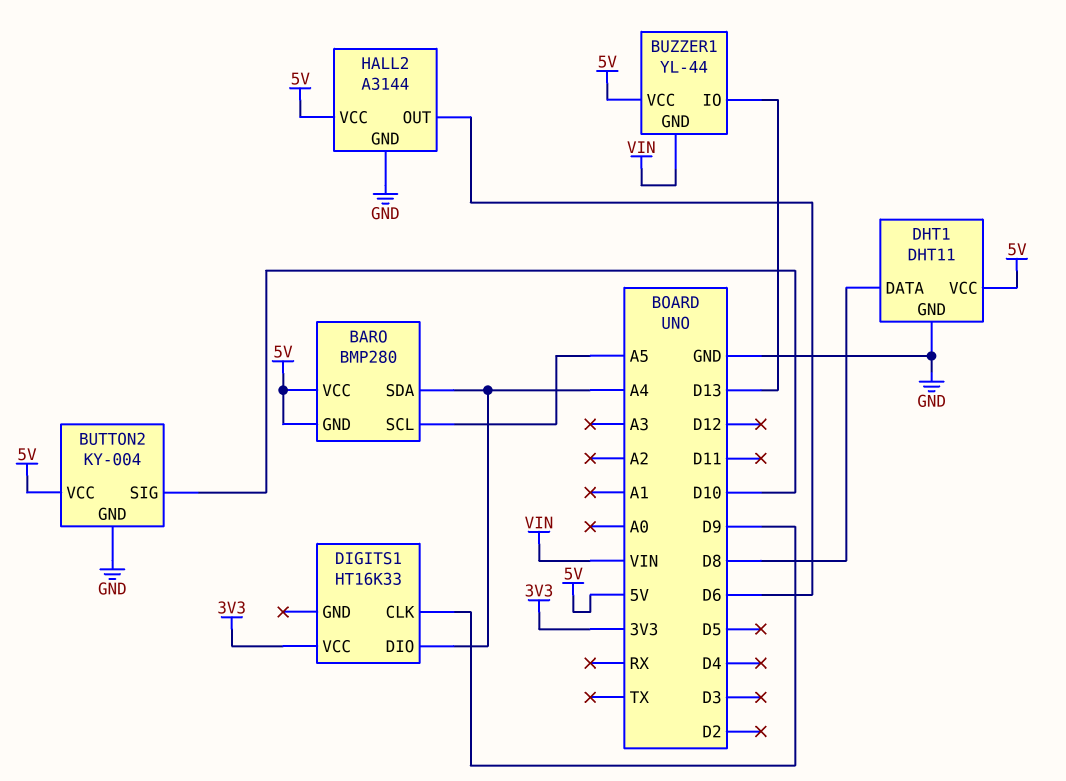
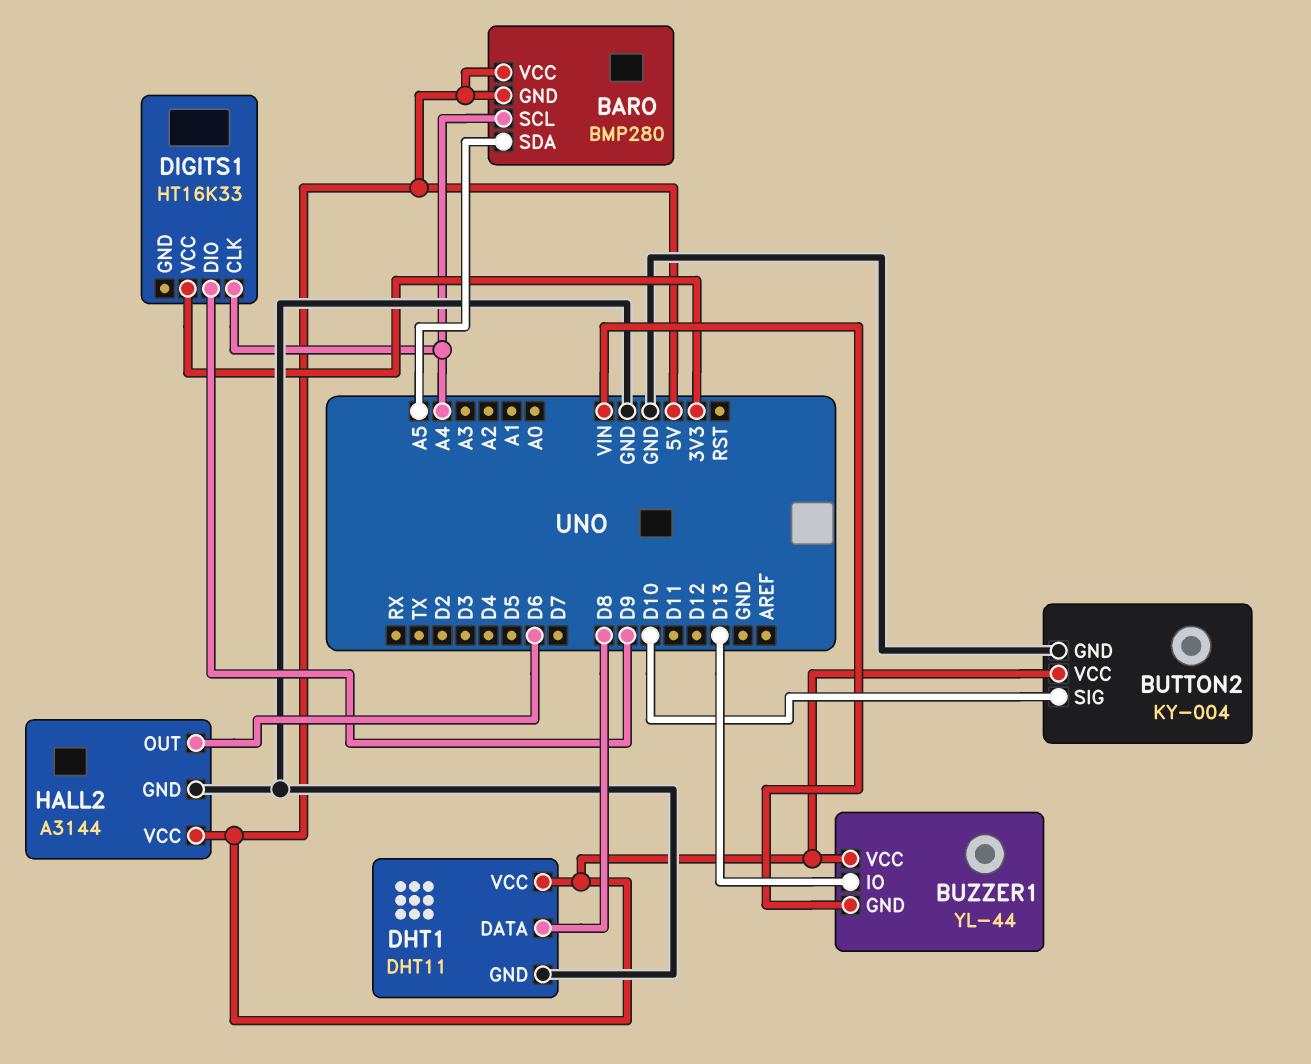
BARO pin SCL: A5 -> A4
BARO pin SDA: A4 -> A5
DIGITS1 pin CLK: D9 -> A4
DIGITS1 pin DIO: A4 -> D9

